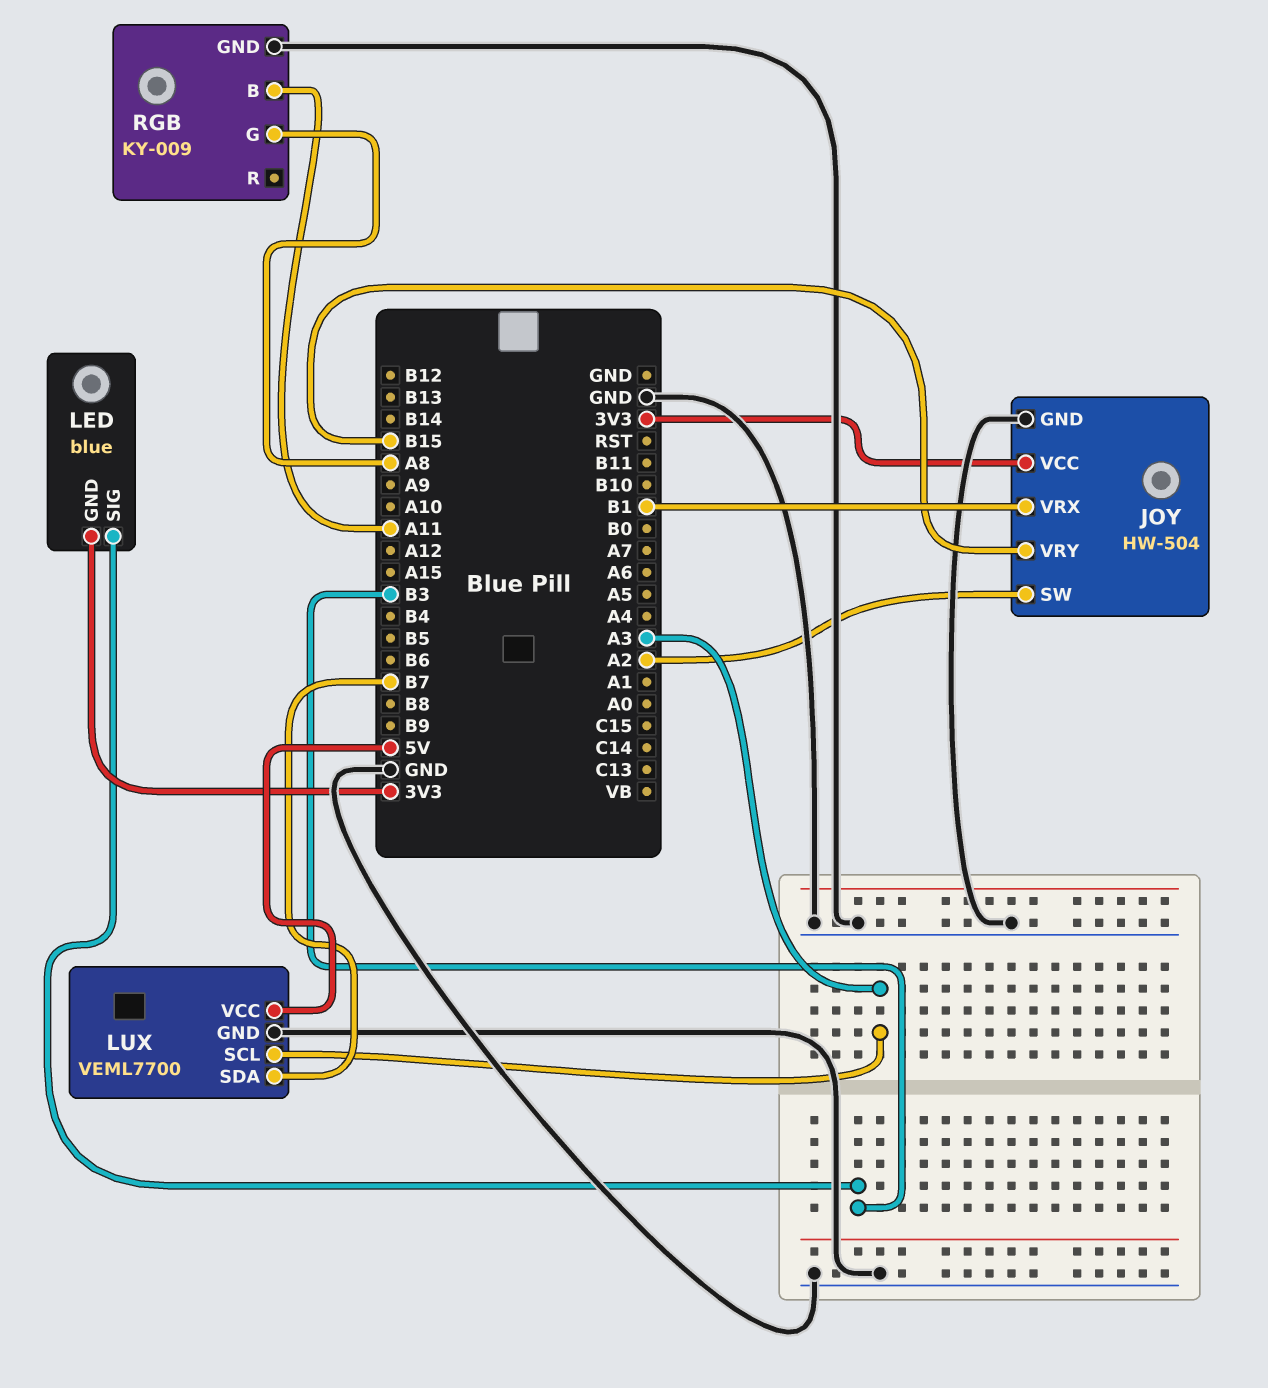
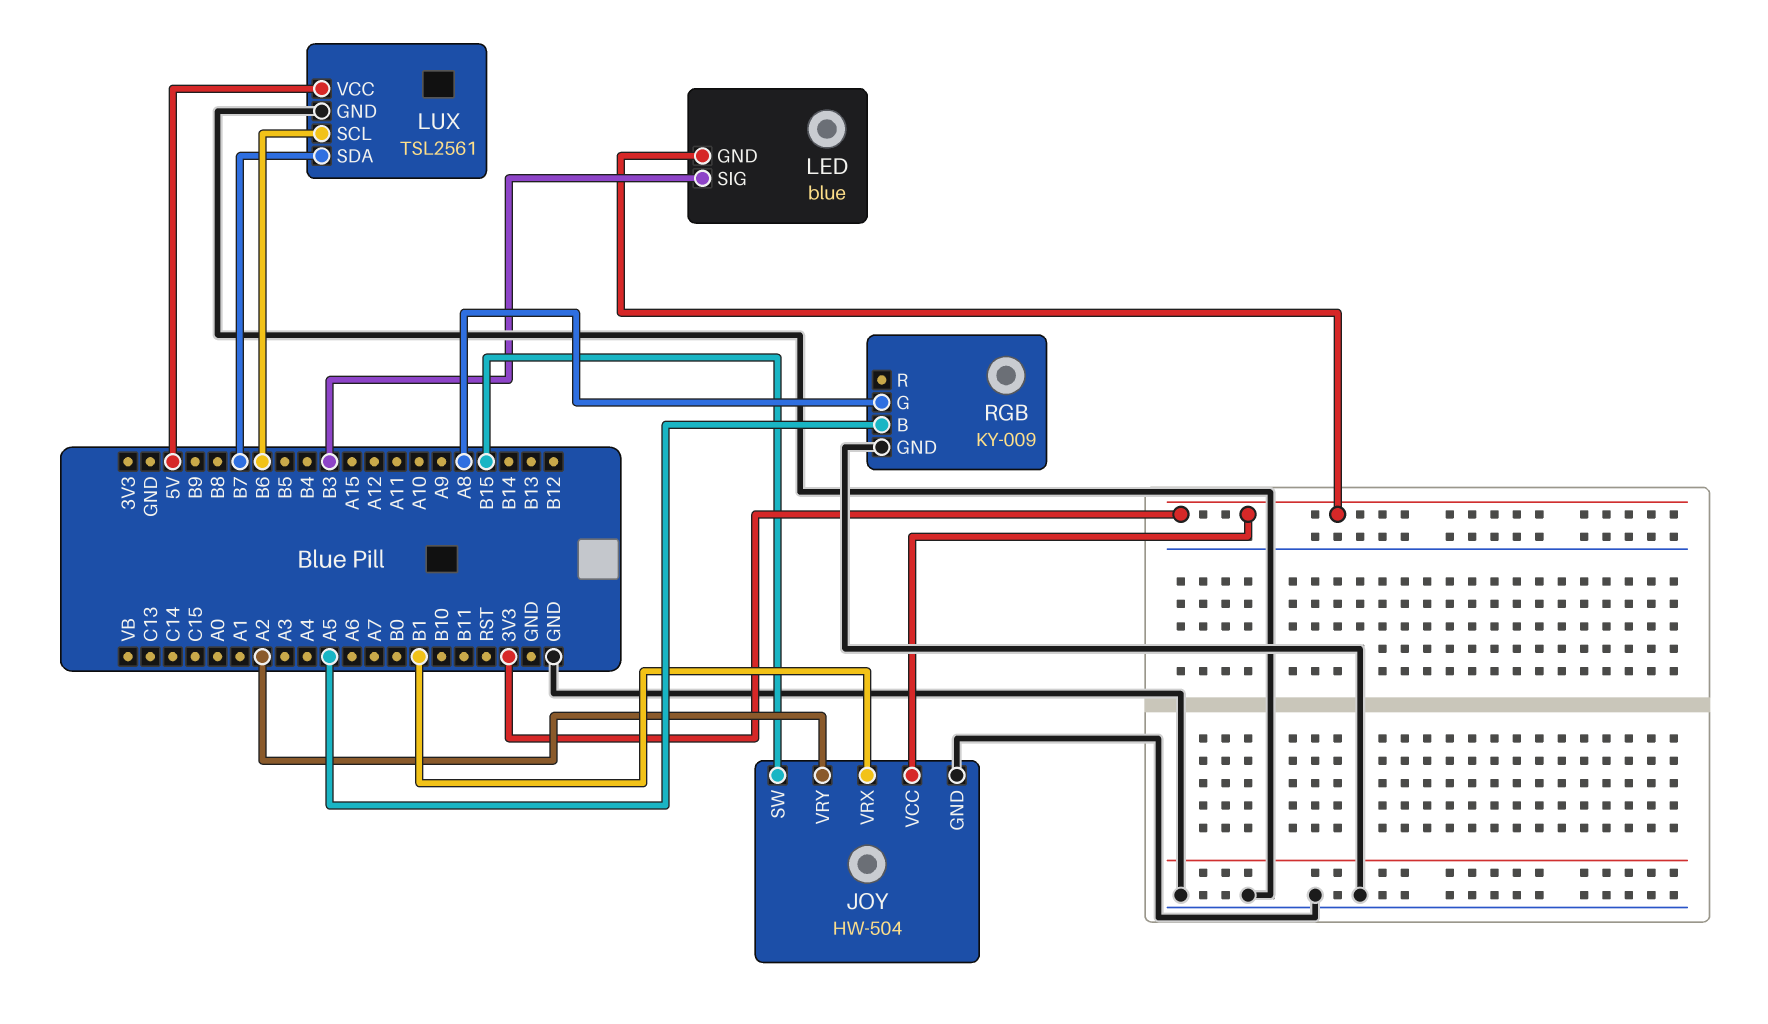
JOY pin SW: A2 -> B15
JOY pin VRY: B15 -> A2
LUX: VEML7700 -> TSL2561
LUX pin SCL: A3 -> B6
RGB pin B: A11 -> A5

